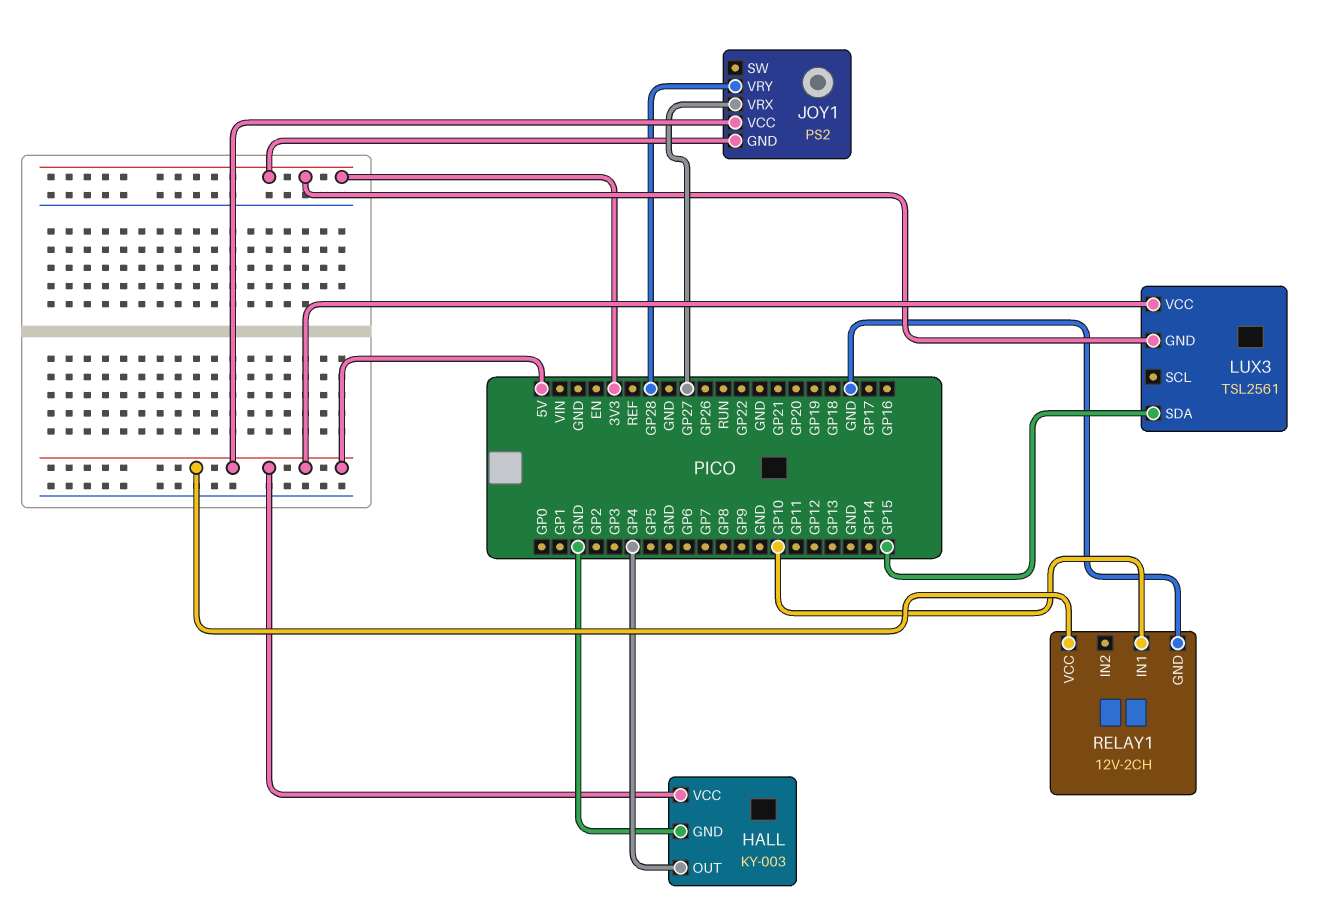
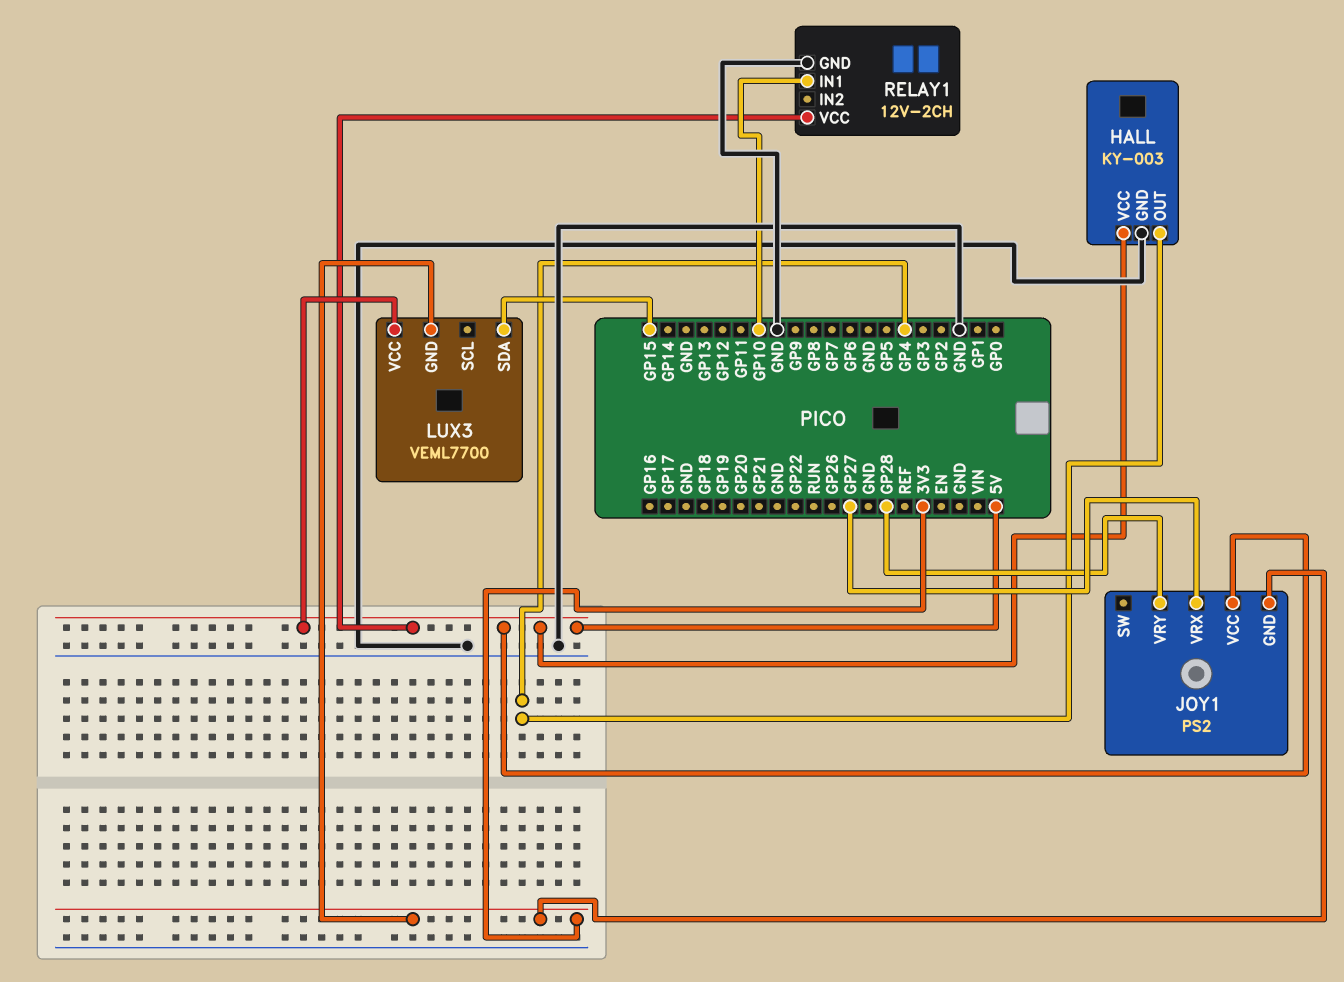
LUX3: TSL2561 -> VEML7700

